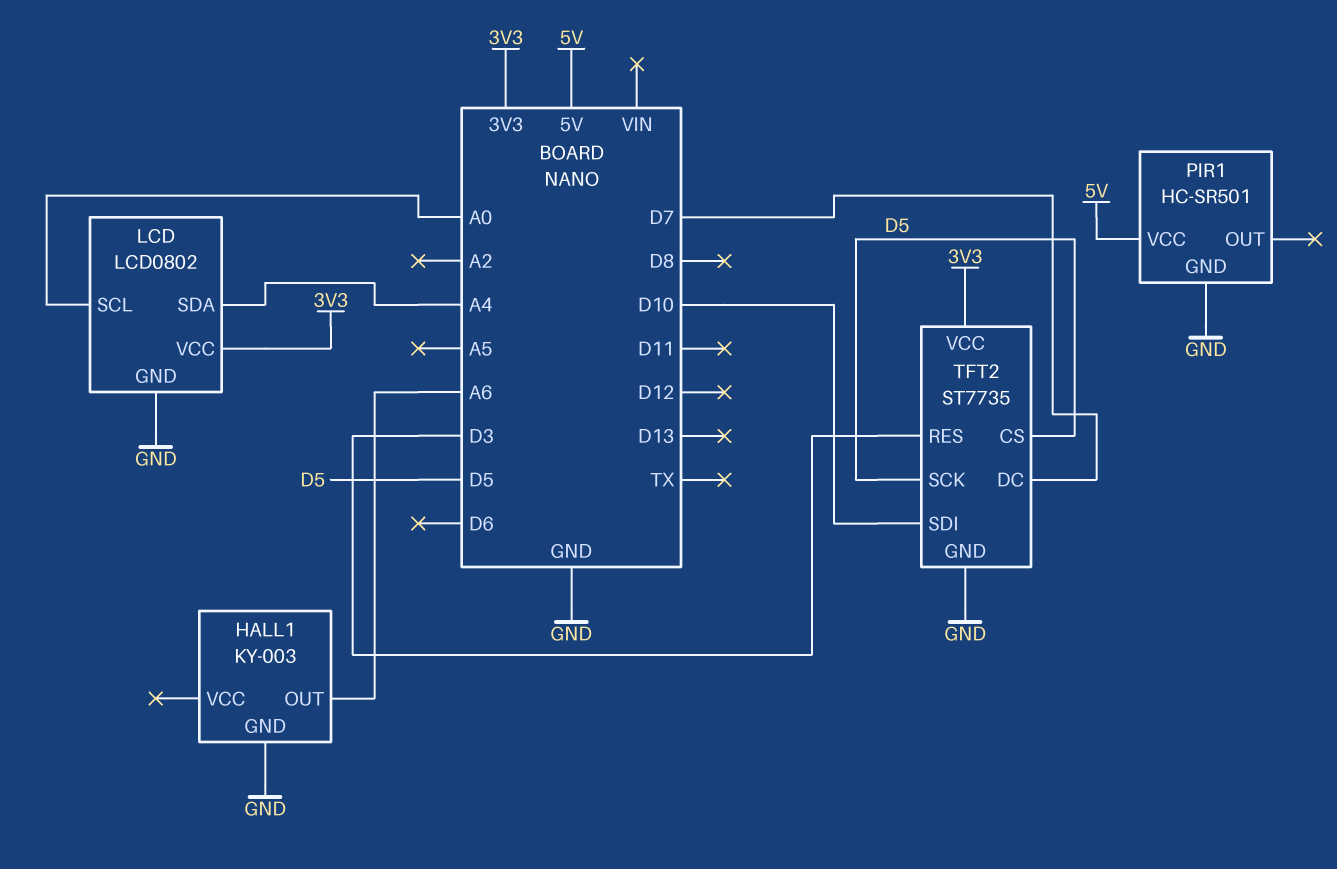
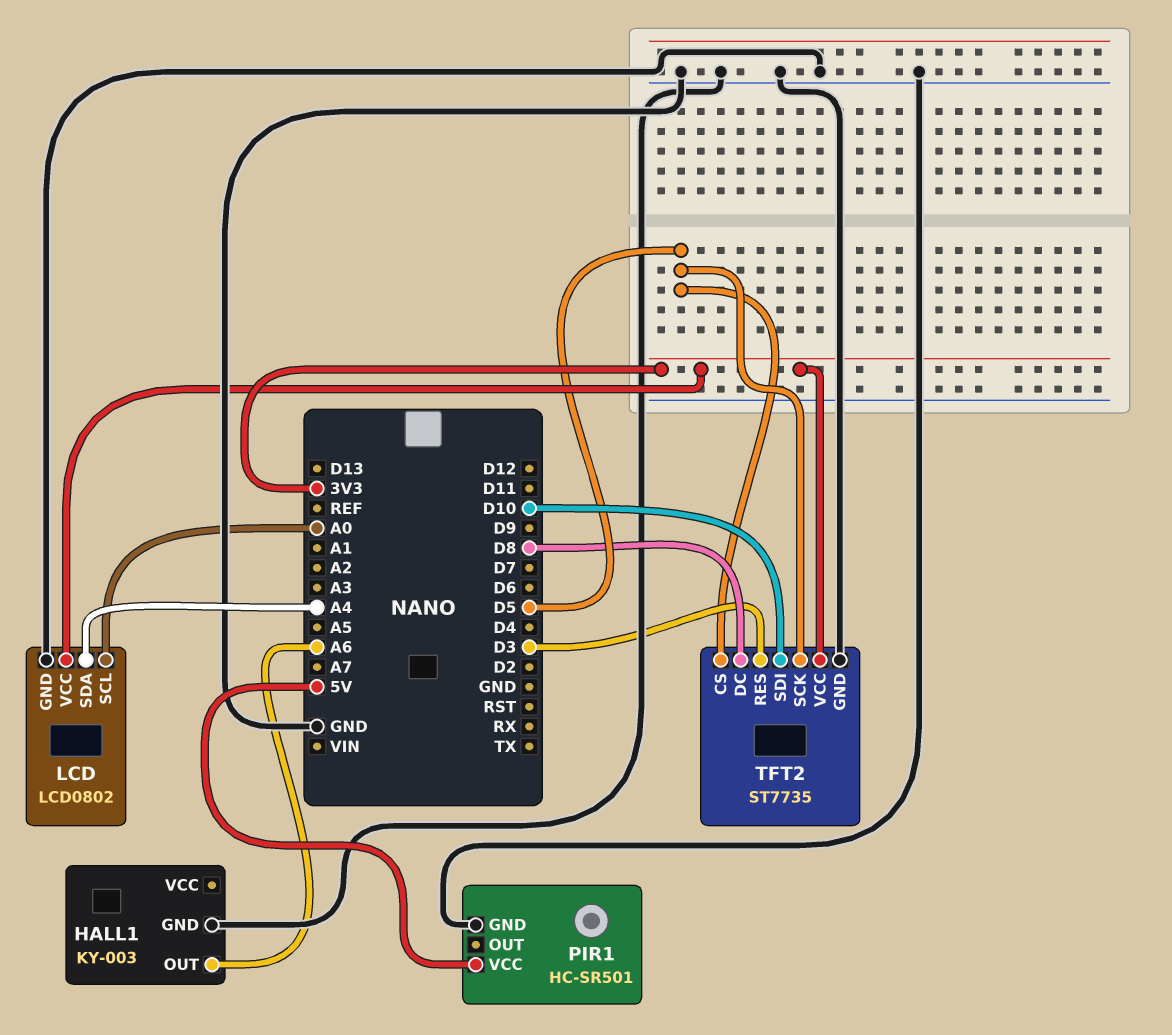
TFT2 pin DC: D7 -> D8

